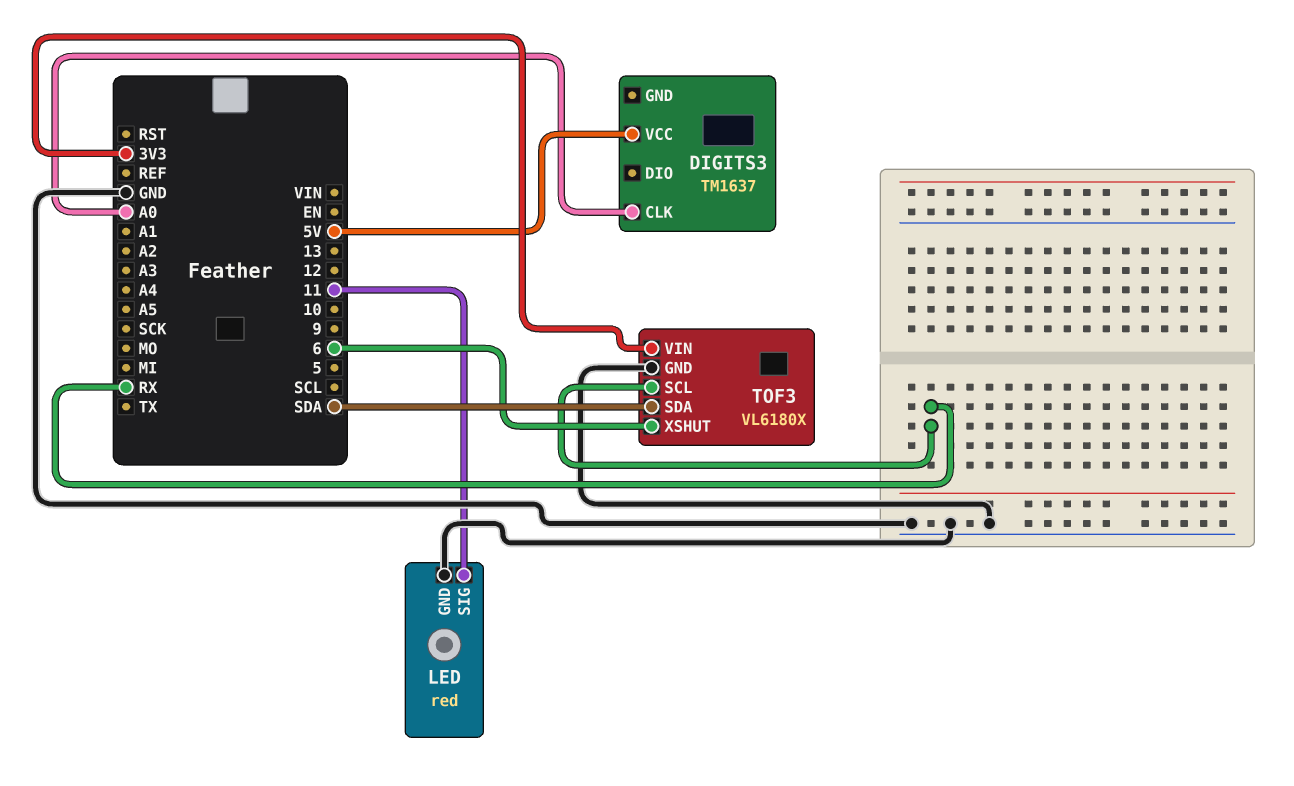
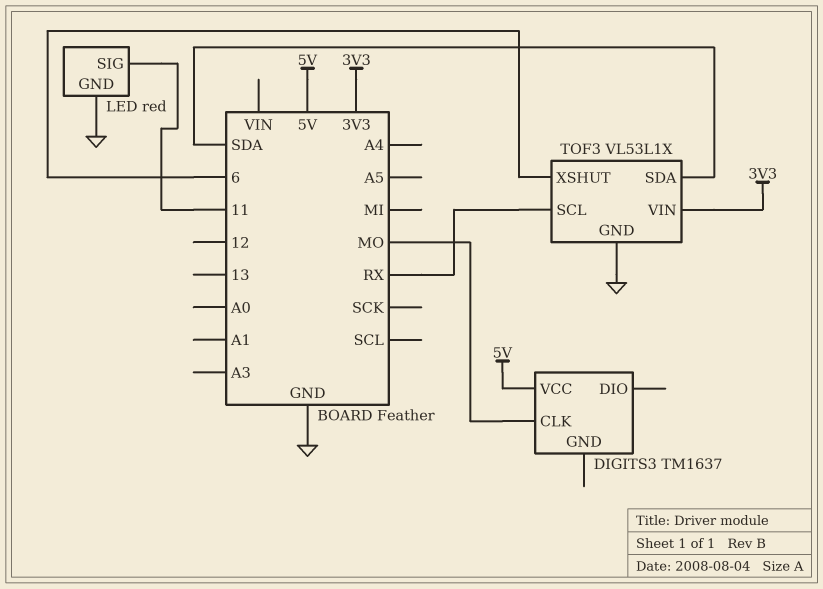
DIGITS3 pin CLK: A0 -> MO
TOF3: VL6180X -> VL53L1X

